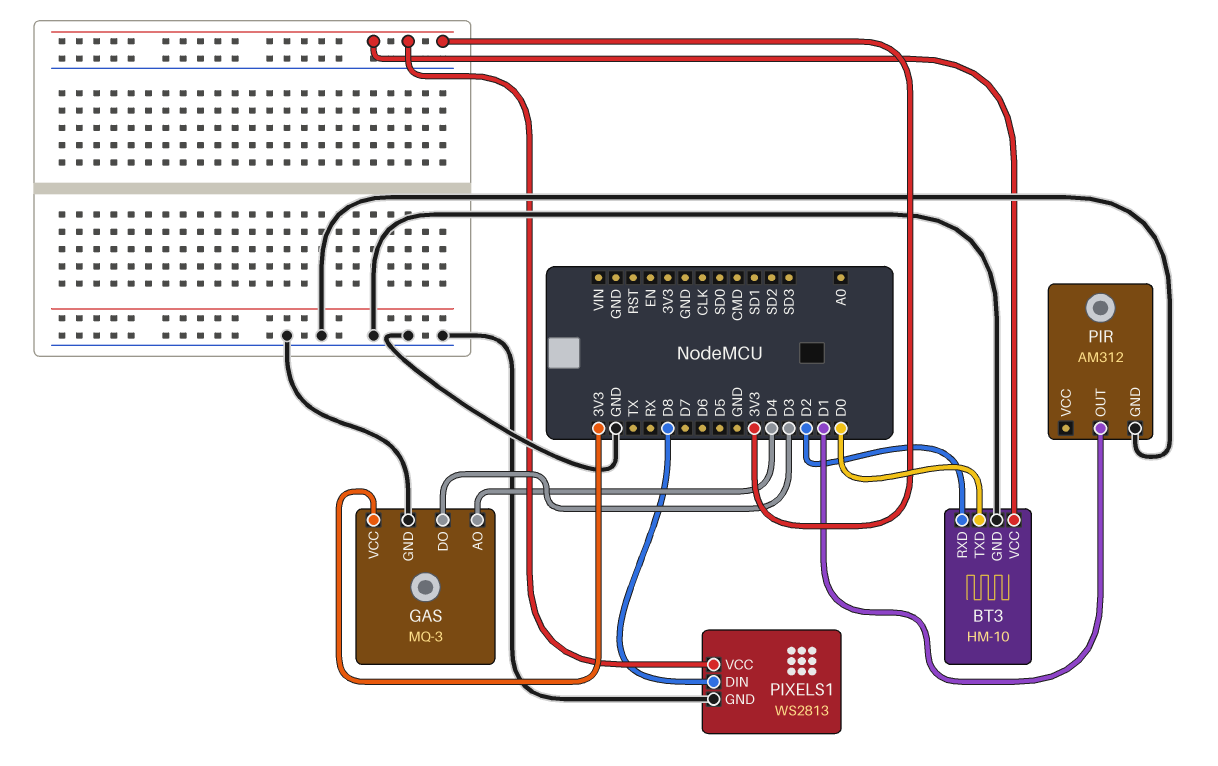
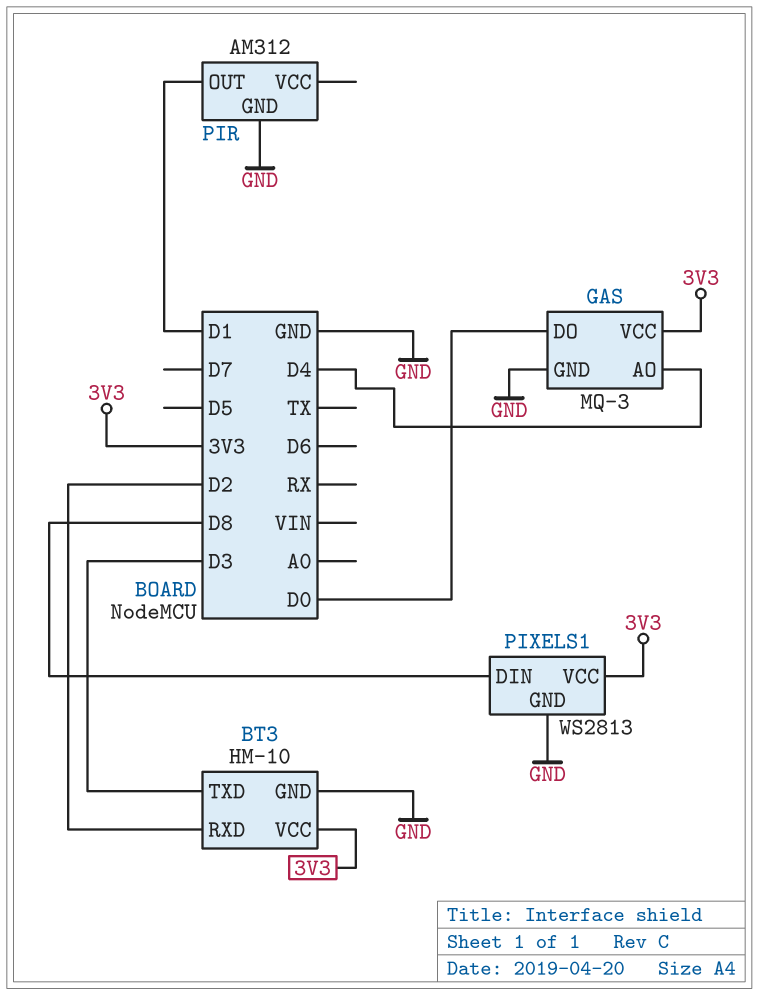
BT3 pin TXD: D0 -> D3
GAS pin DO: D3 -> D0

